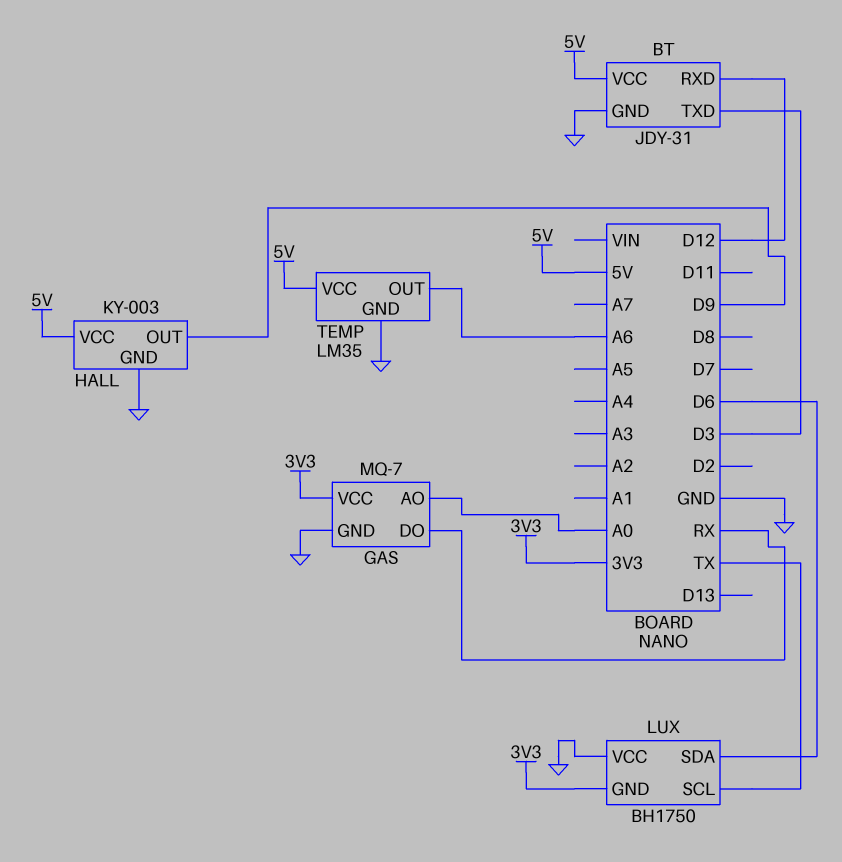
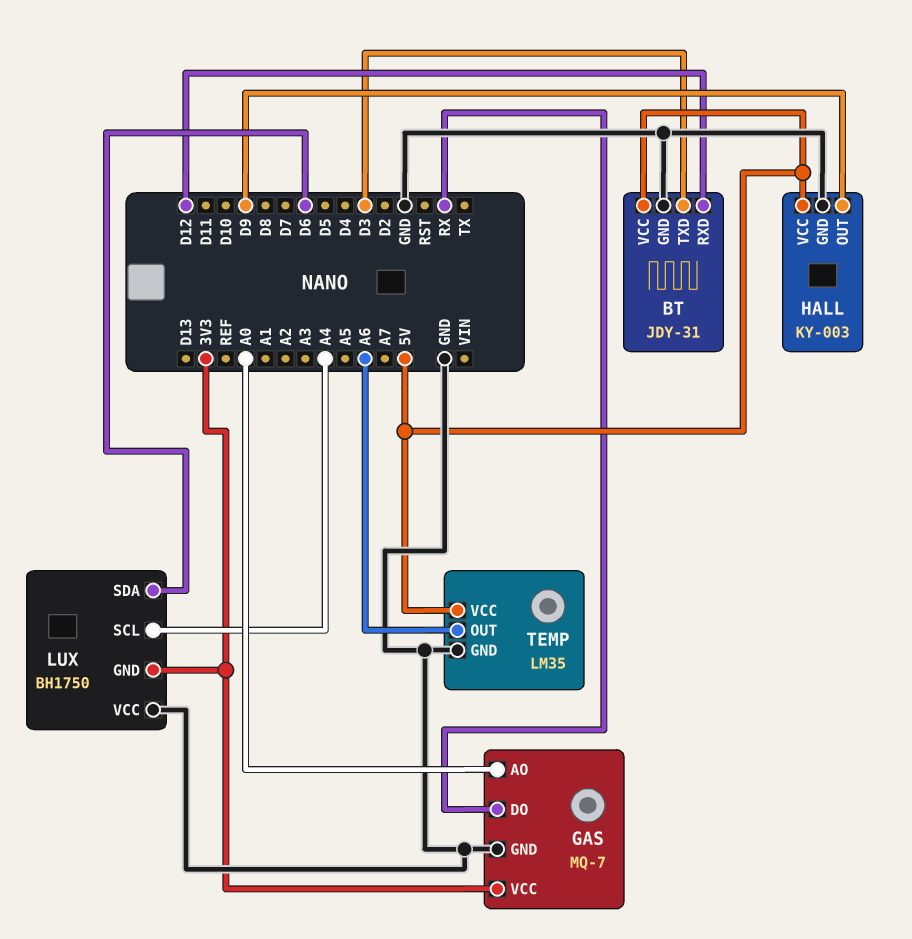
LUX pin SCL: TX -> A4

